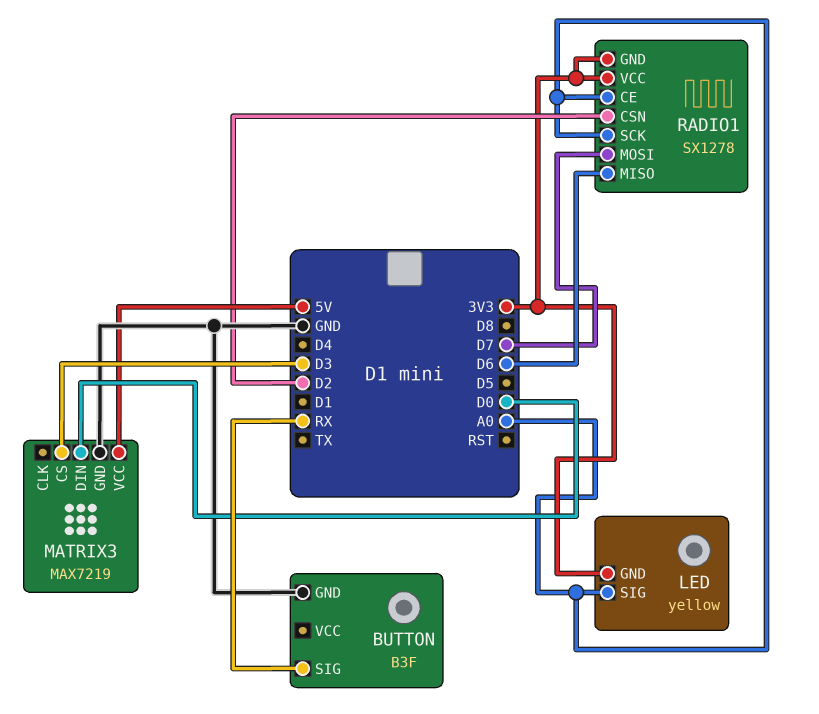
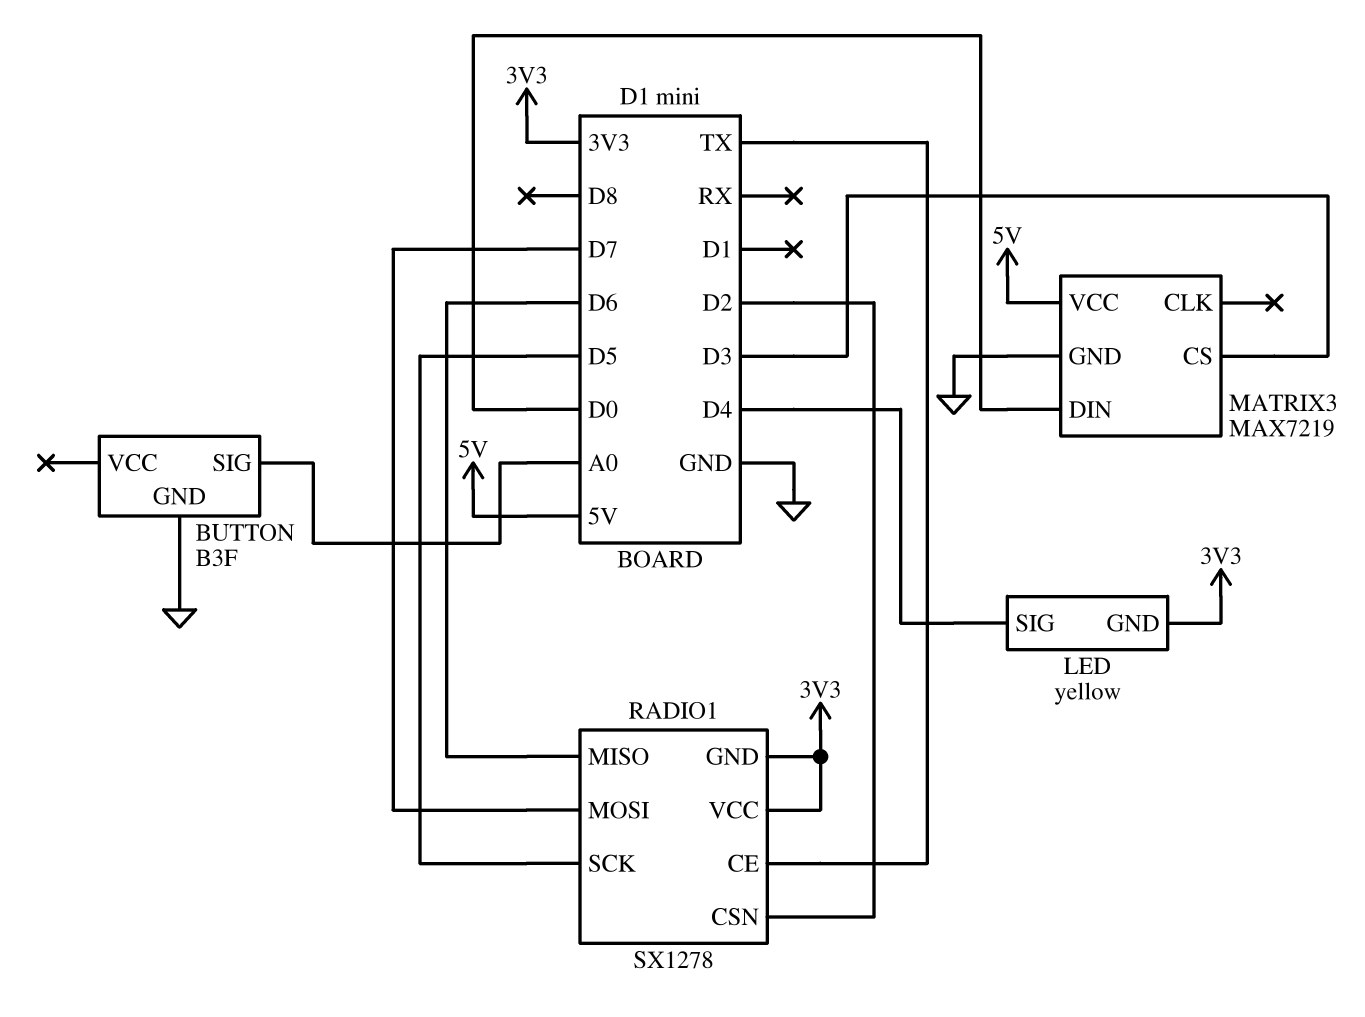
BUTTON pin SIG: RX -> A0
LED pin SIG: A0 -> D4
RADIO1 pin CE: A0 -> TX
RADIO1 pin SCK: A0 -> D5

